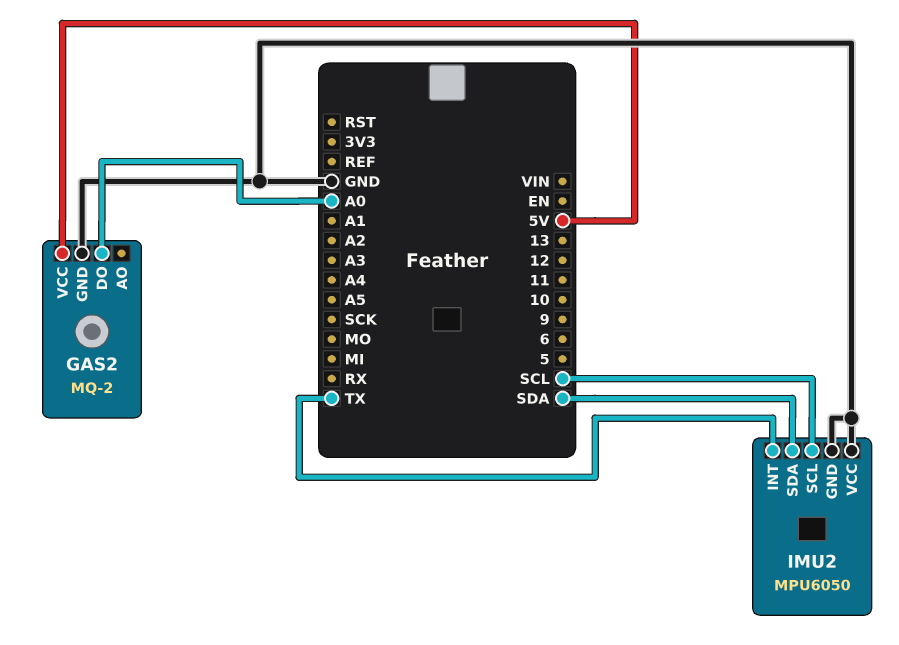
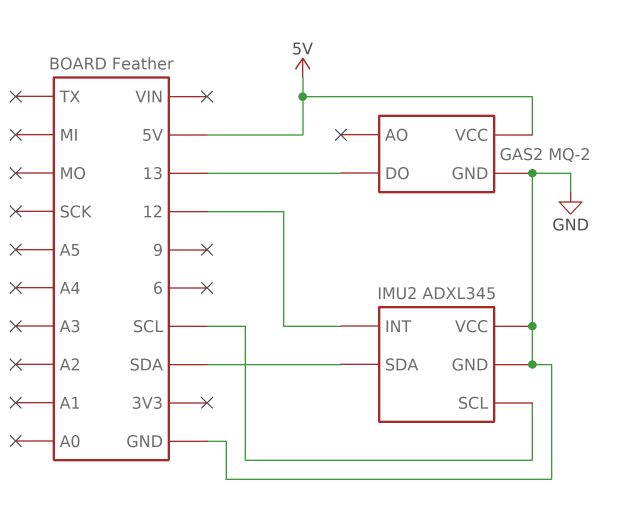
GAS2 pin DO: A0 -> 13
IMU2: MPU6050 -> ADXL345
IMU2 pin INT: TX -> 12

